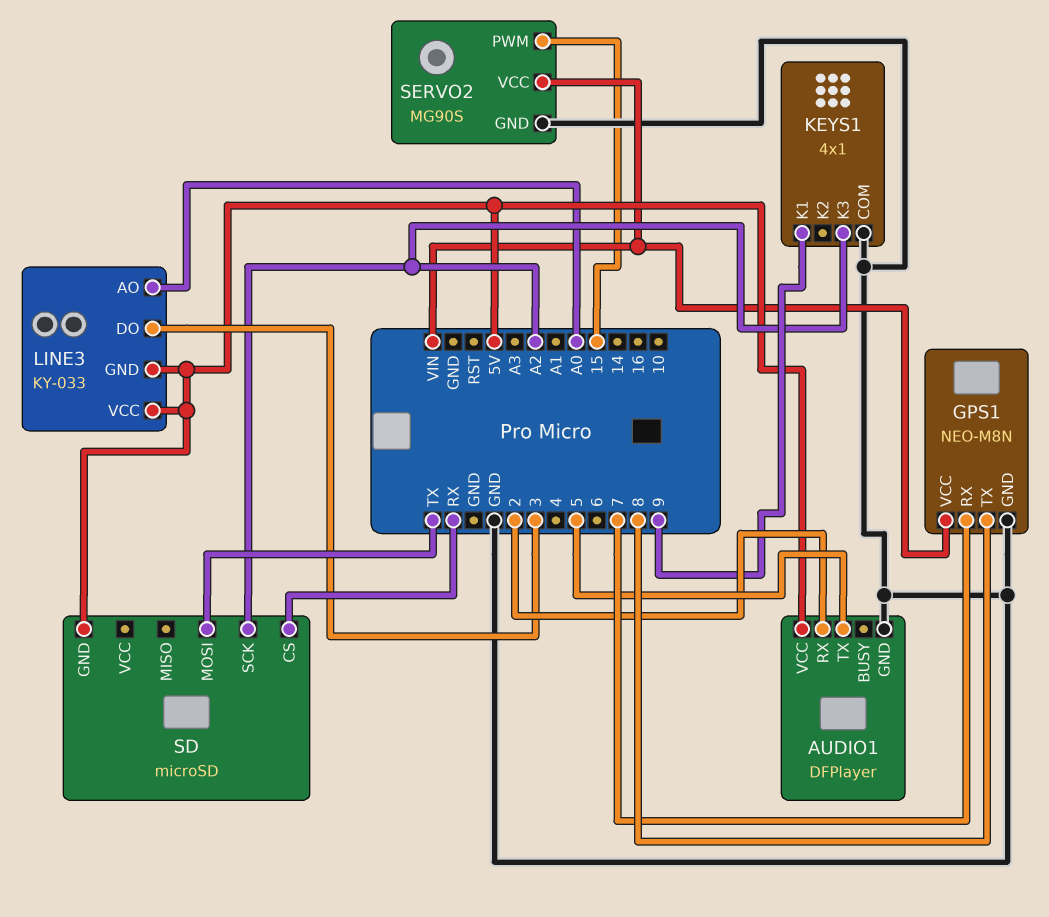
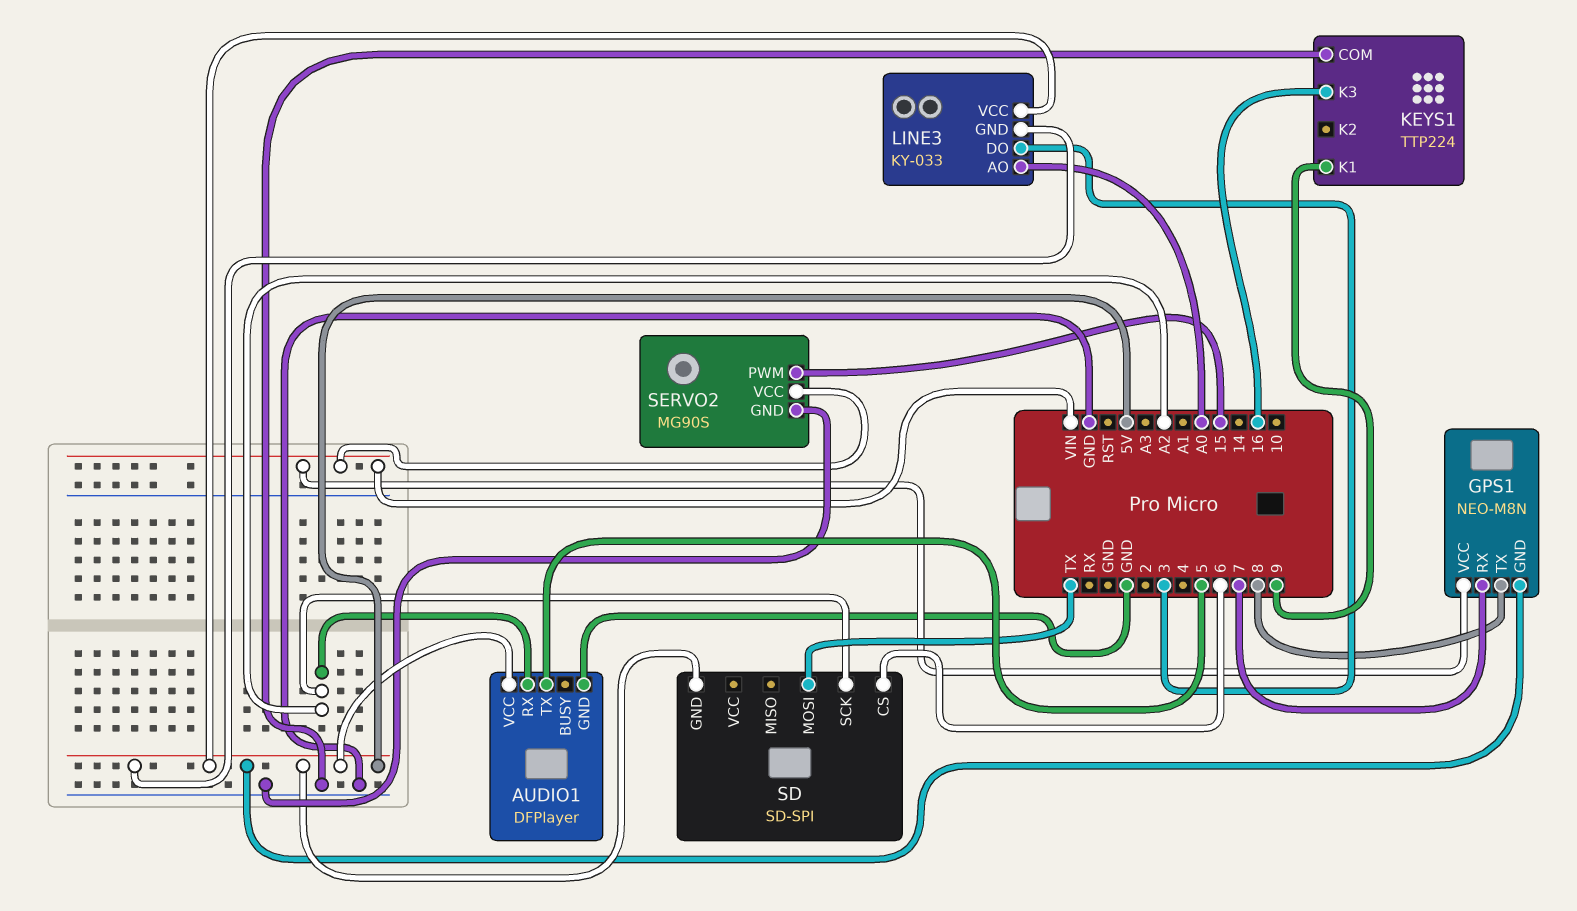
AUDIO1 pin RX: 2 -> A2
GPS1 pin GND: GND -> 5V
KEYS1: 4x1 -> TTP224
KEYS1 pin K3: A2 -> 16
SD: microSD -> SD-SPI
SD pin CS: RX -> 6

